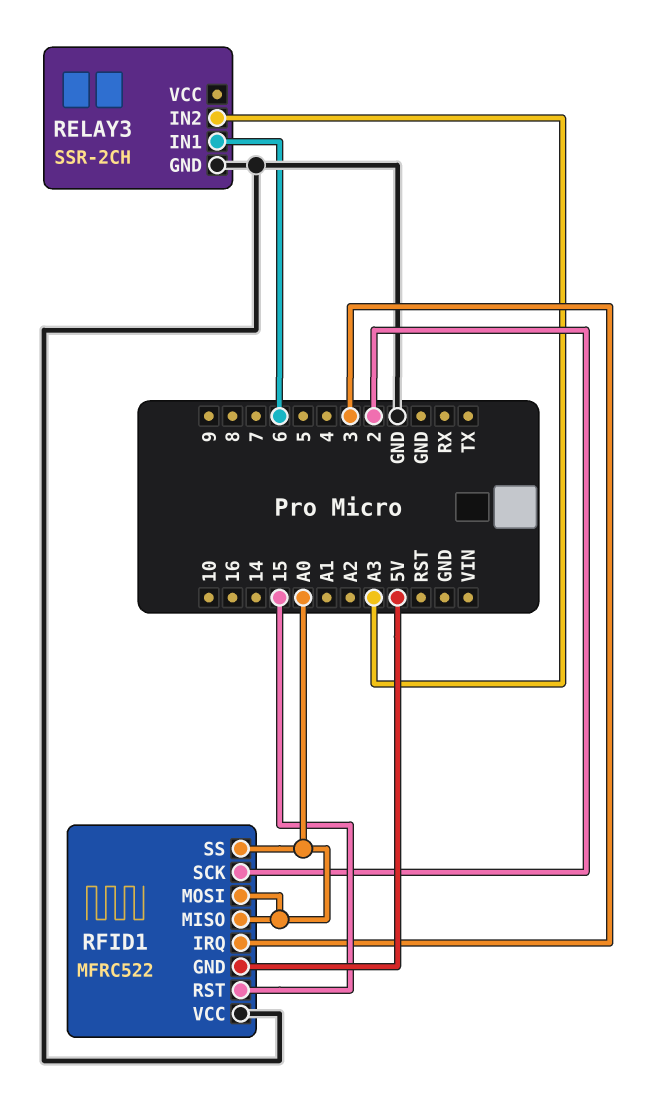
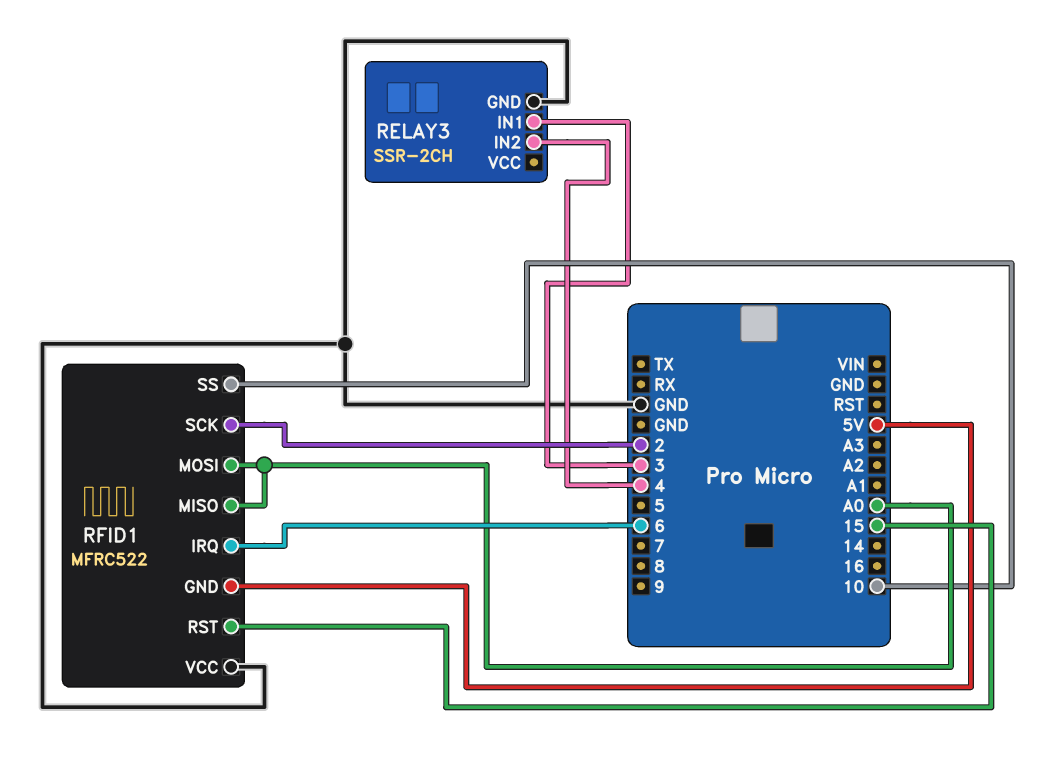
RELAY3 pin IN1: 6 -> 3
RELAY3 pin IN2: A3 -> 4
RFID1 pin IRQ: 3 -> 6
RFID1 pin SS: A0 -> 10

